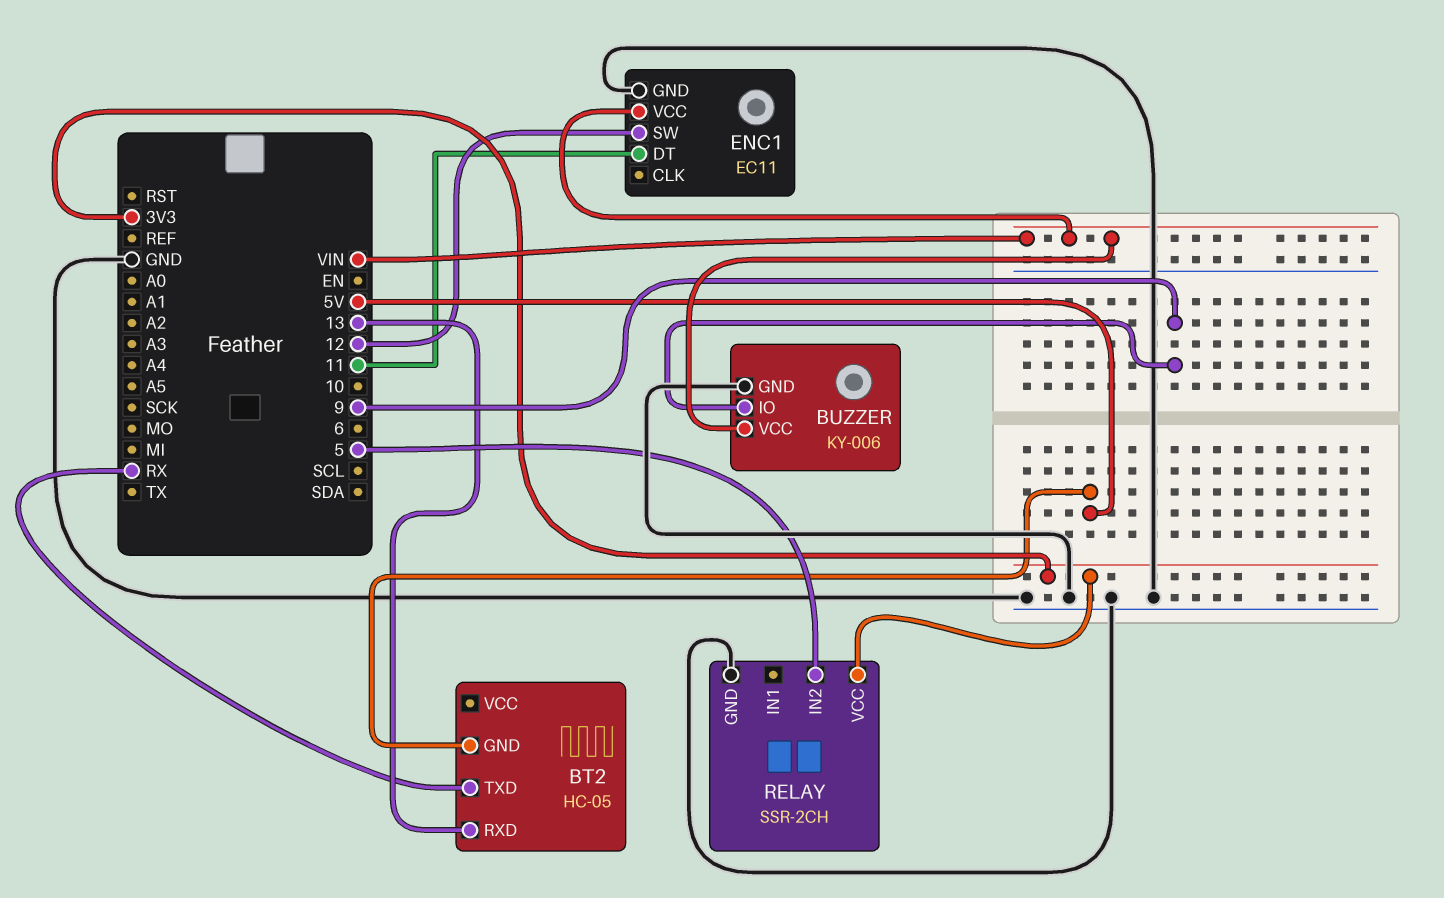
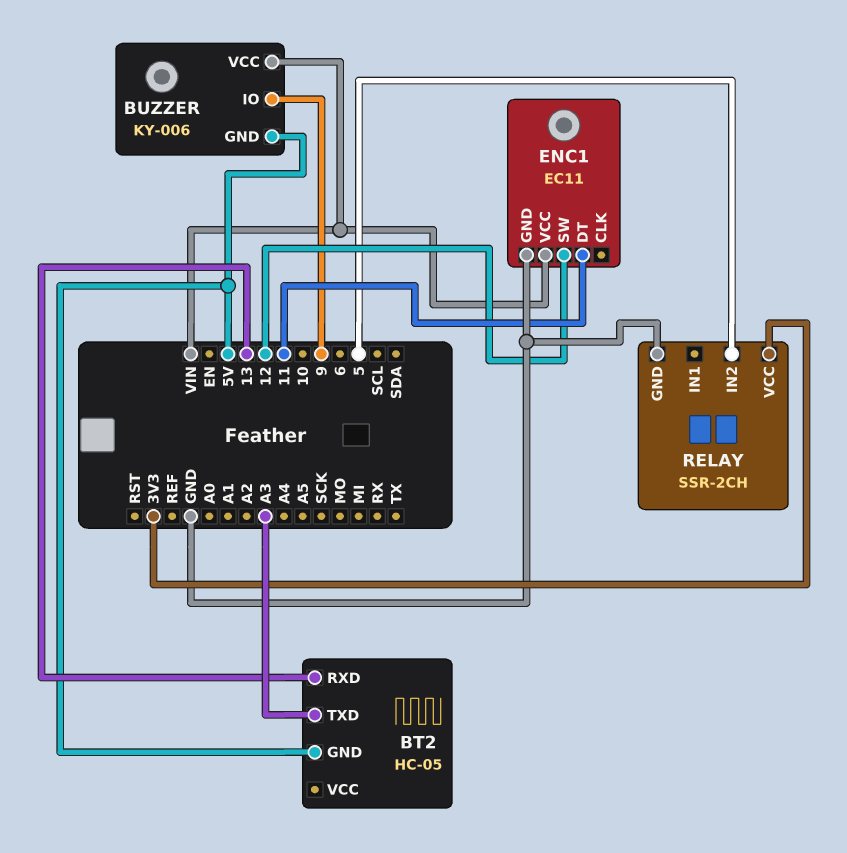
BT2 pin TXD: RX -> A3
BUZZER pin GND: GND -> 5V

